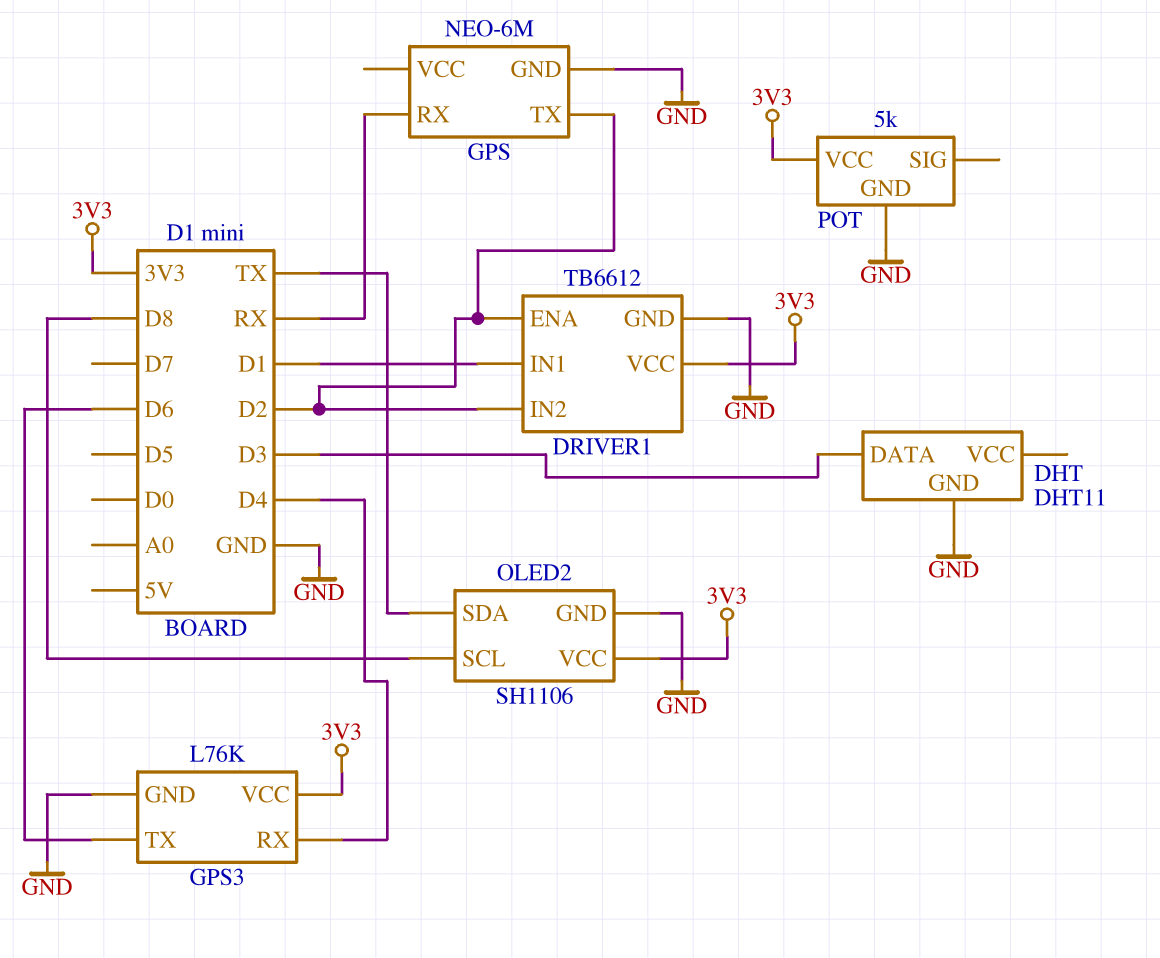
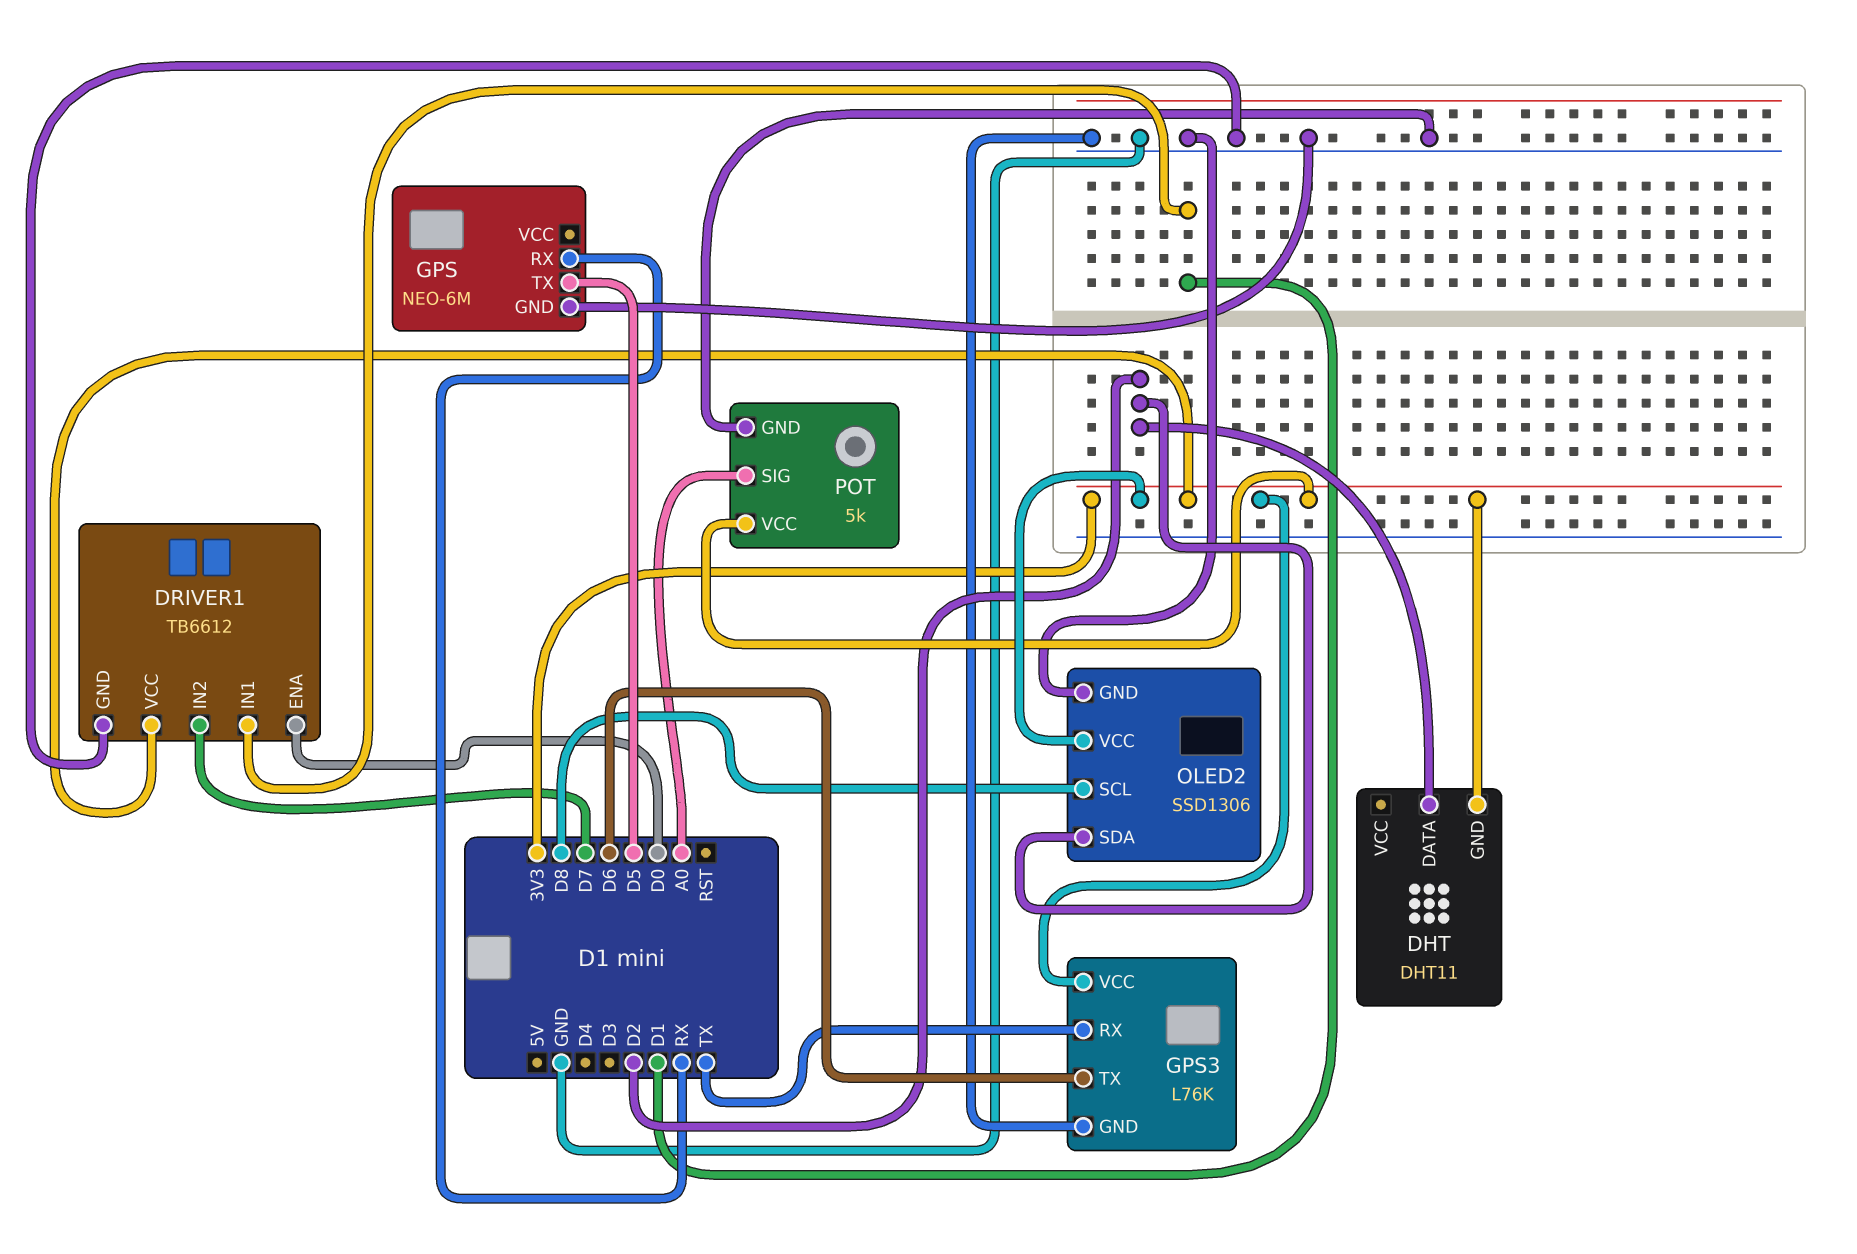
DHT pin DATA: D3 -> D2
DHT pin GND: GND -> 3V3
DRIVER1 pin ENA: D2 -> D0
DRIVER1 pin IN2: D2 -> D7
GPS pin TX: D2 -> D5
GPS3 pin RX: D4 -> TX
OLED2: SH1106 -> SSD1306
OLED2 pin SDA: TX -> D2
POT pin SIG: none -> A0

